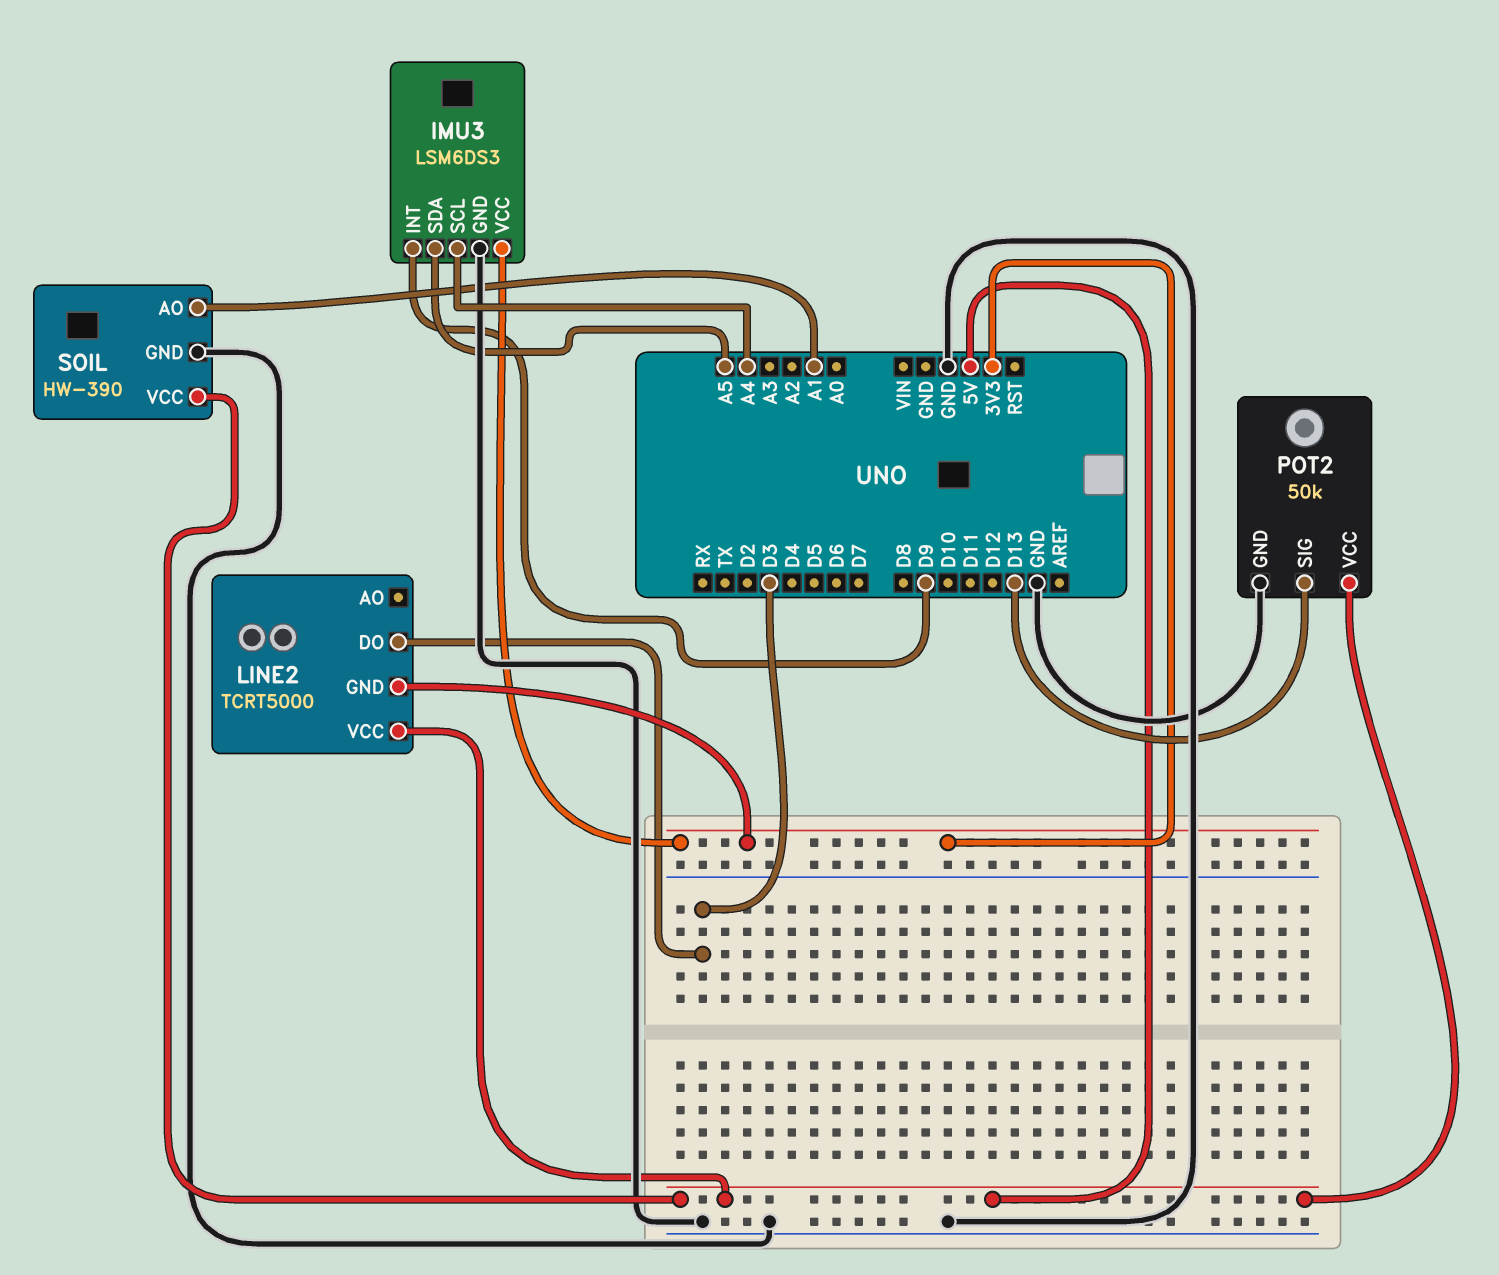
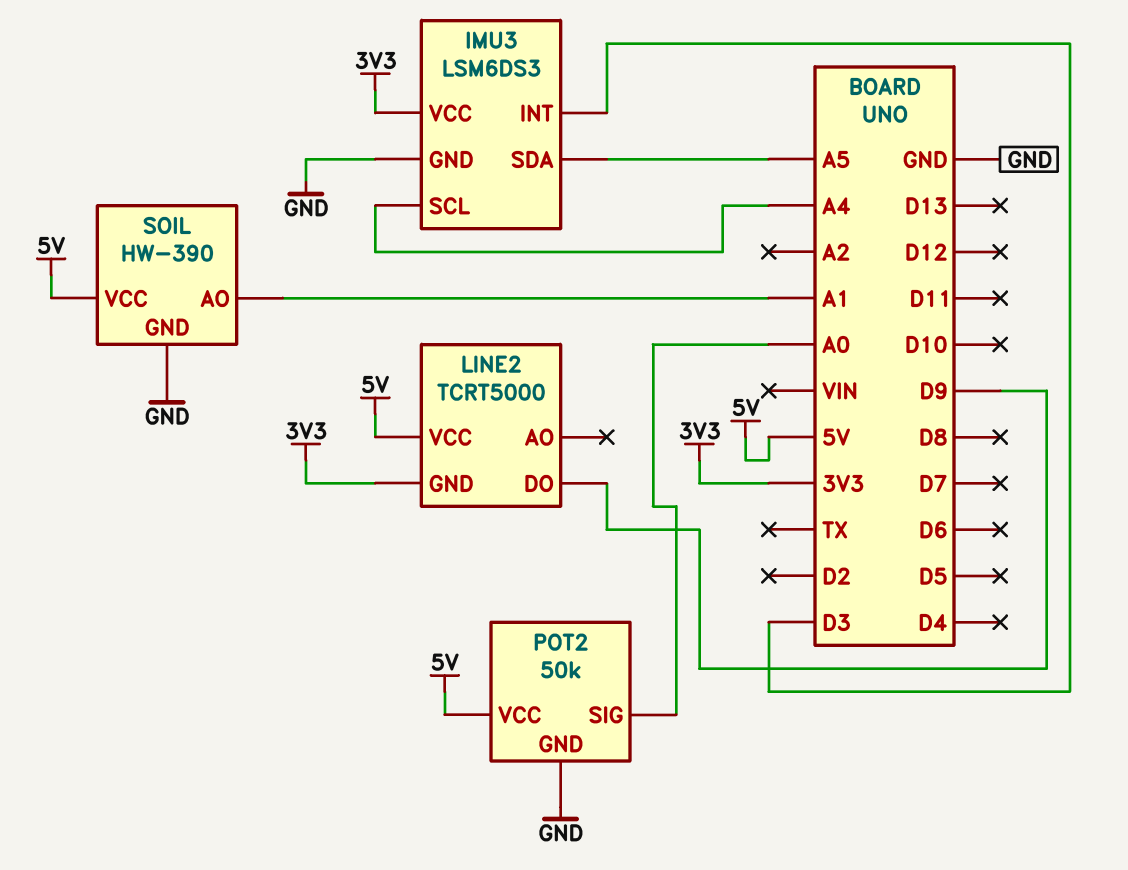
IMU3 pin INT: D9 -> D3
LINE2 pin DO: D3 -> D9
POT2 pin SIG: D13 -> A0

